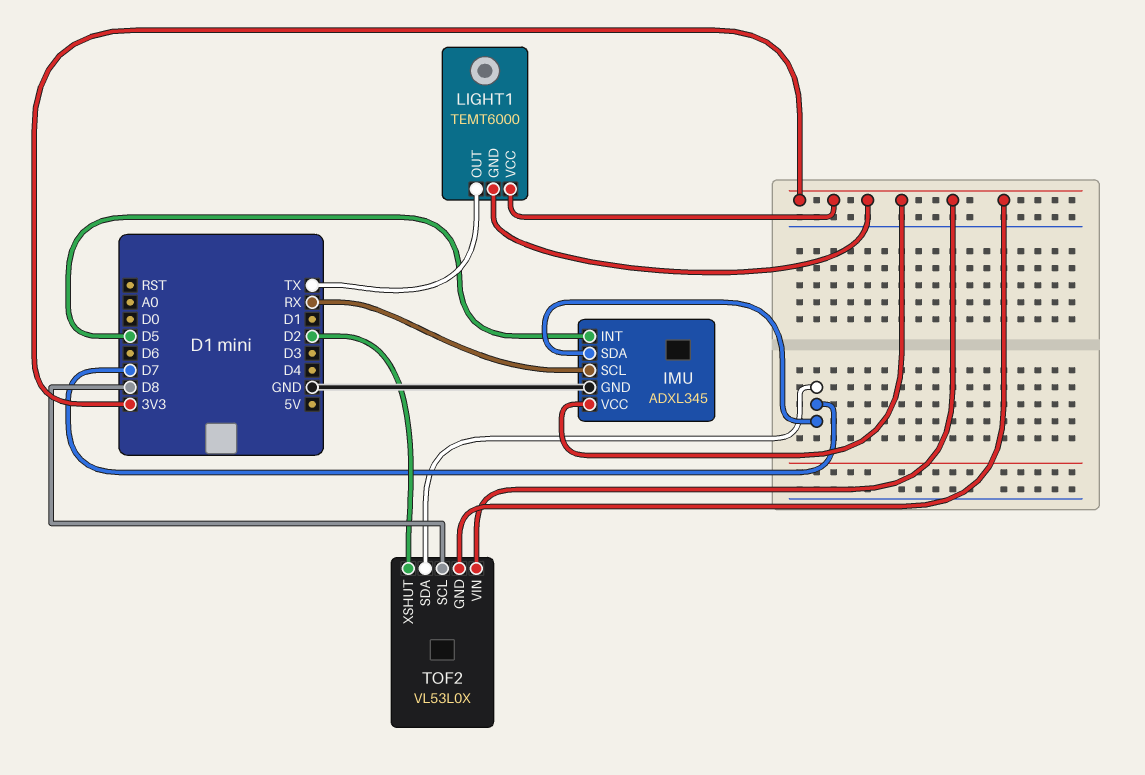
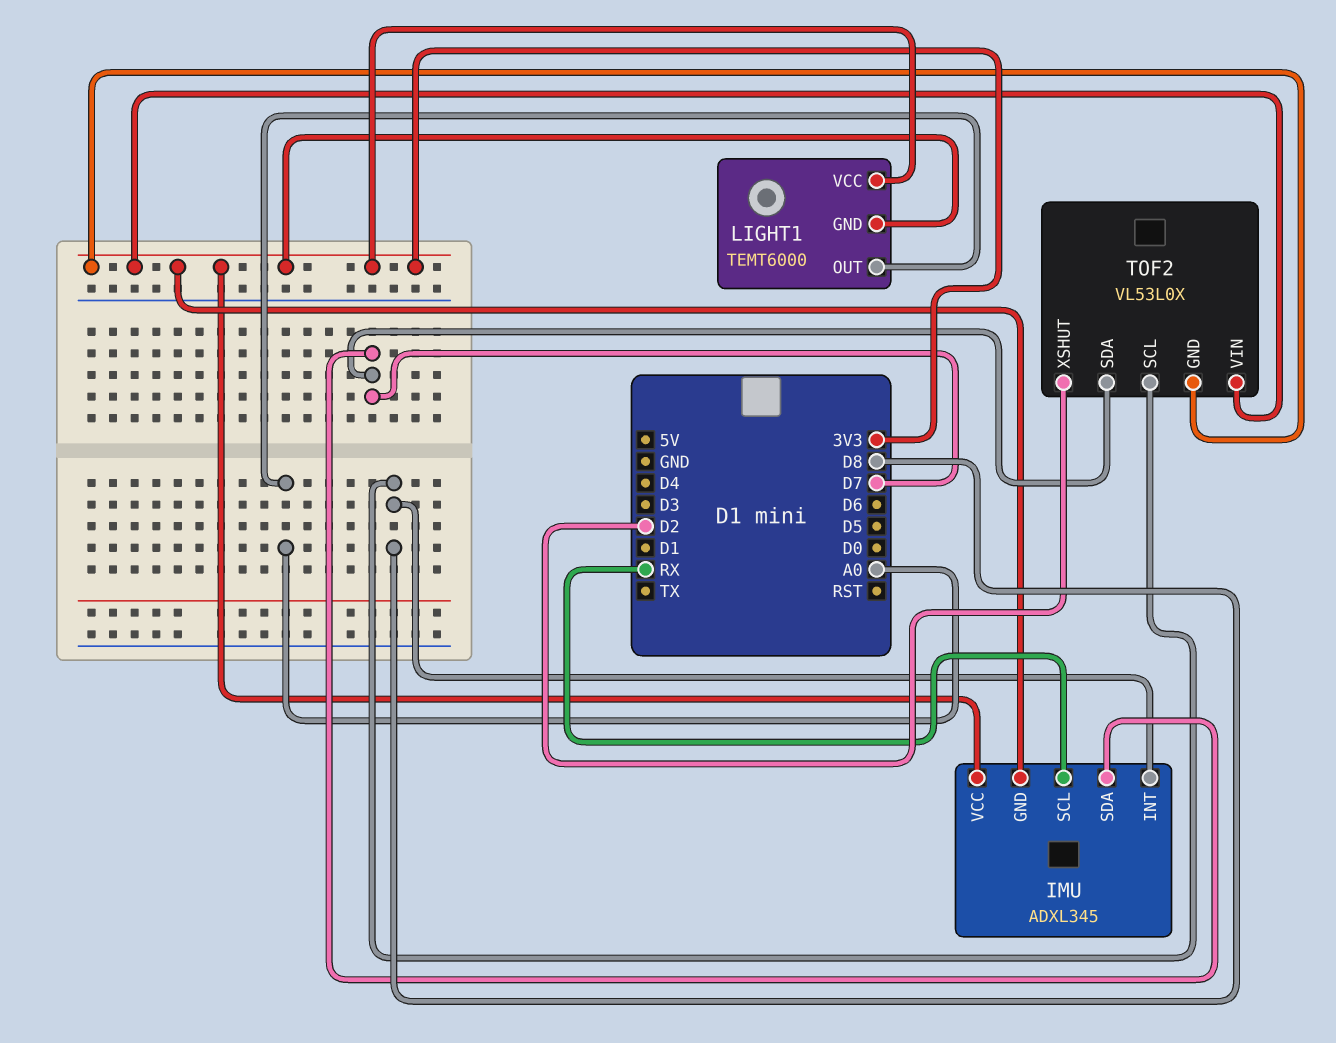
IMU pin GND: GND -> 3V3
IMU pin INT: D5 -> D8
LIGHT1 pin OUT: TX -> A0

